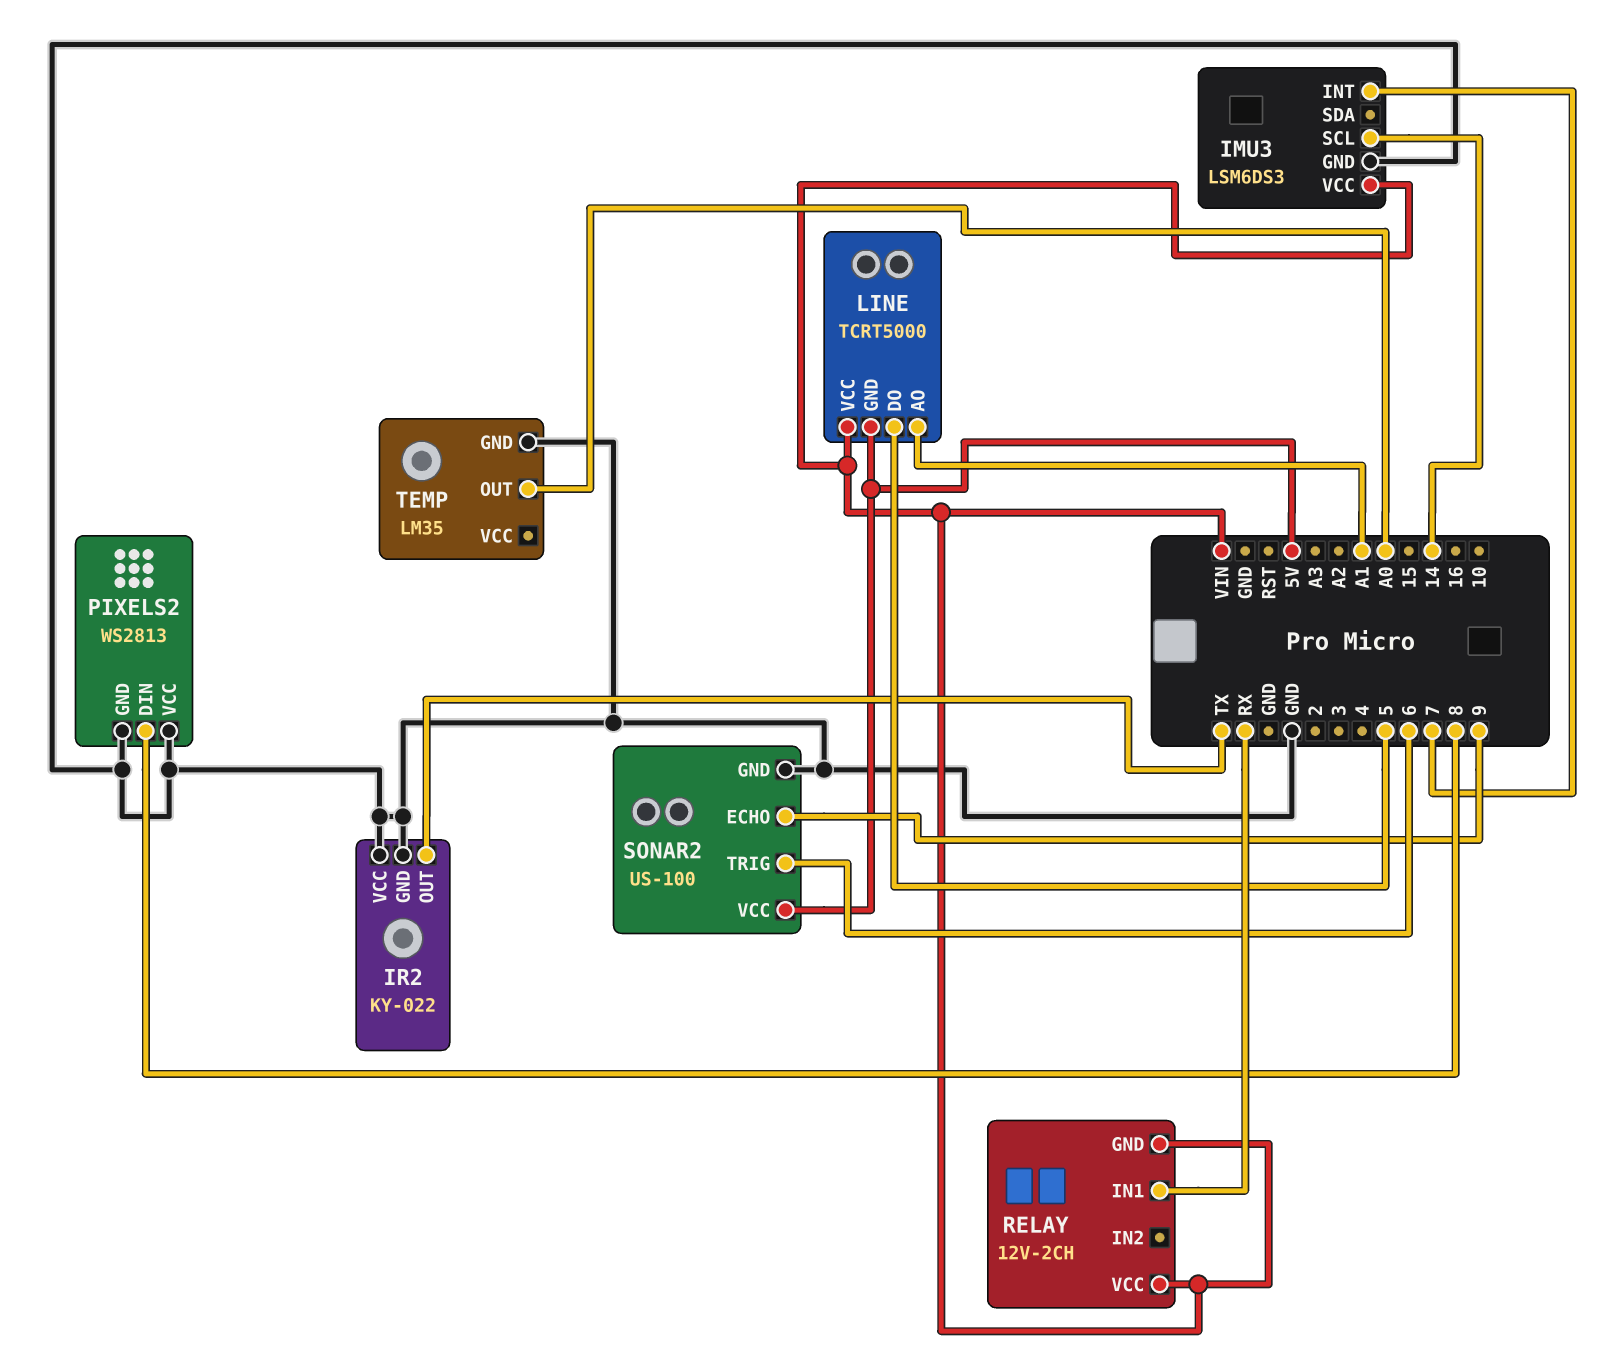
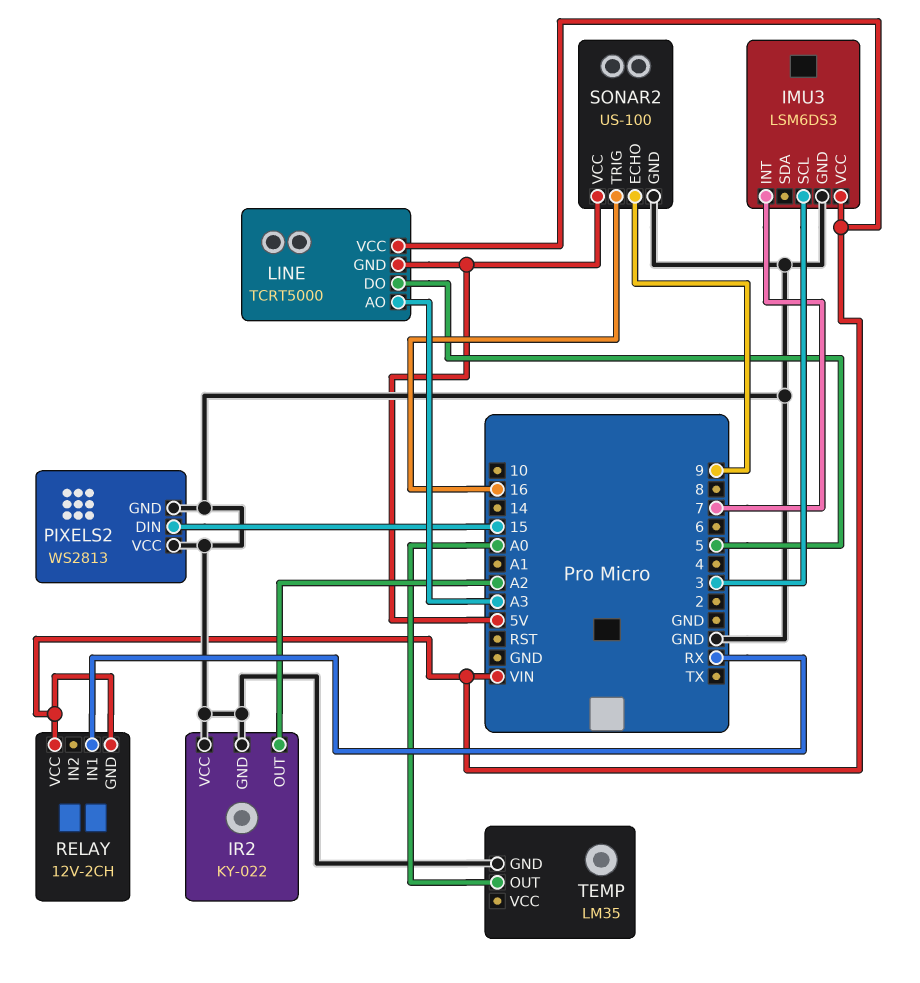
IMU3 pin SCL: 14 -> 3
IR2 pin OUT: TX -> A2
LINE pin AO: A1 -> A3
PIXELS2 pin DIN: 8 -> 15
SONAR2 pin TRIG: 6 -> 16

